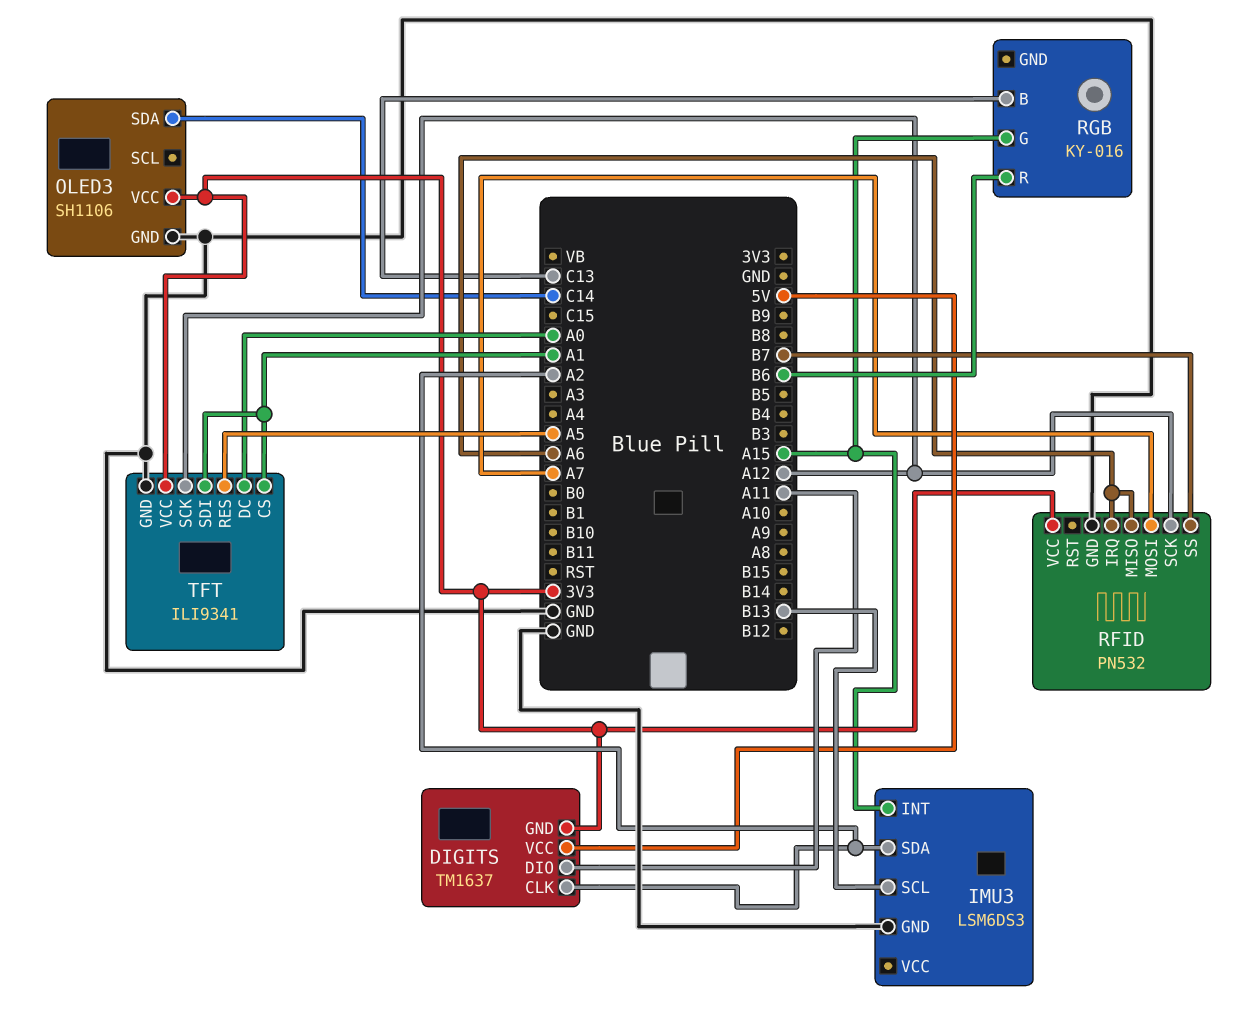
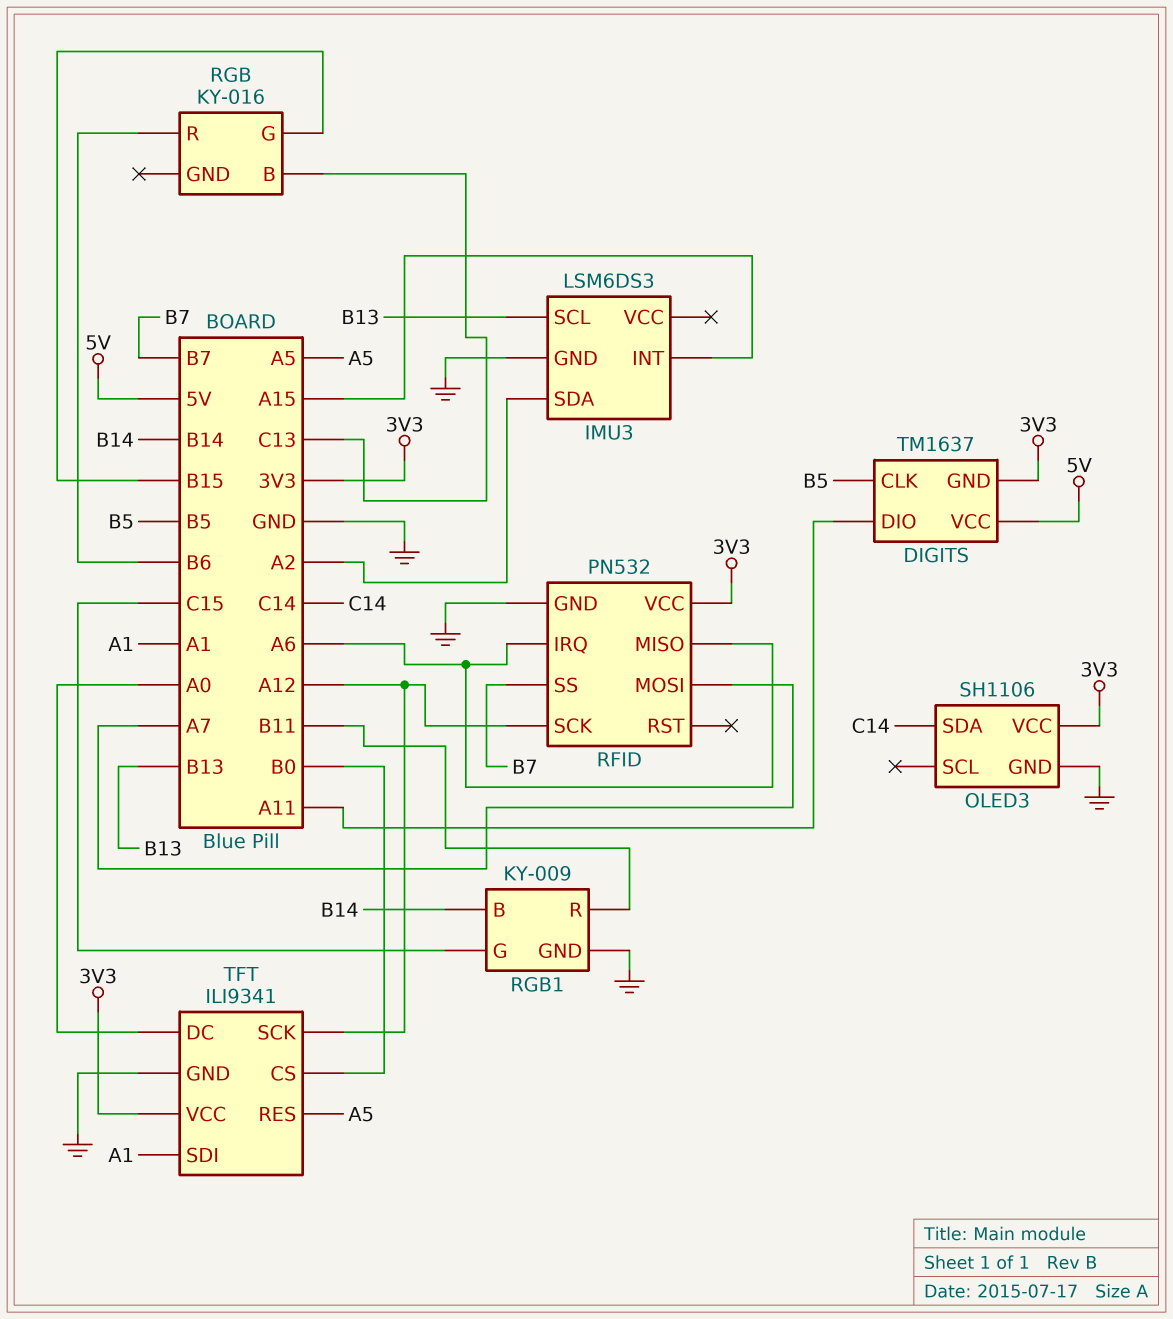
DIGITS pin CLK: A2 -> B5
RGB pin G: A15 -> B15
RGB1: none -> KY-009
RGB1 pin B: none -> B14
RGB1 pin G: none -> C15
RGB1 pin GND: none -> GND
RGB1 pin R: none -> B11
TFT pin CS: A1 -> B0

